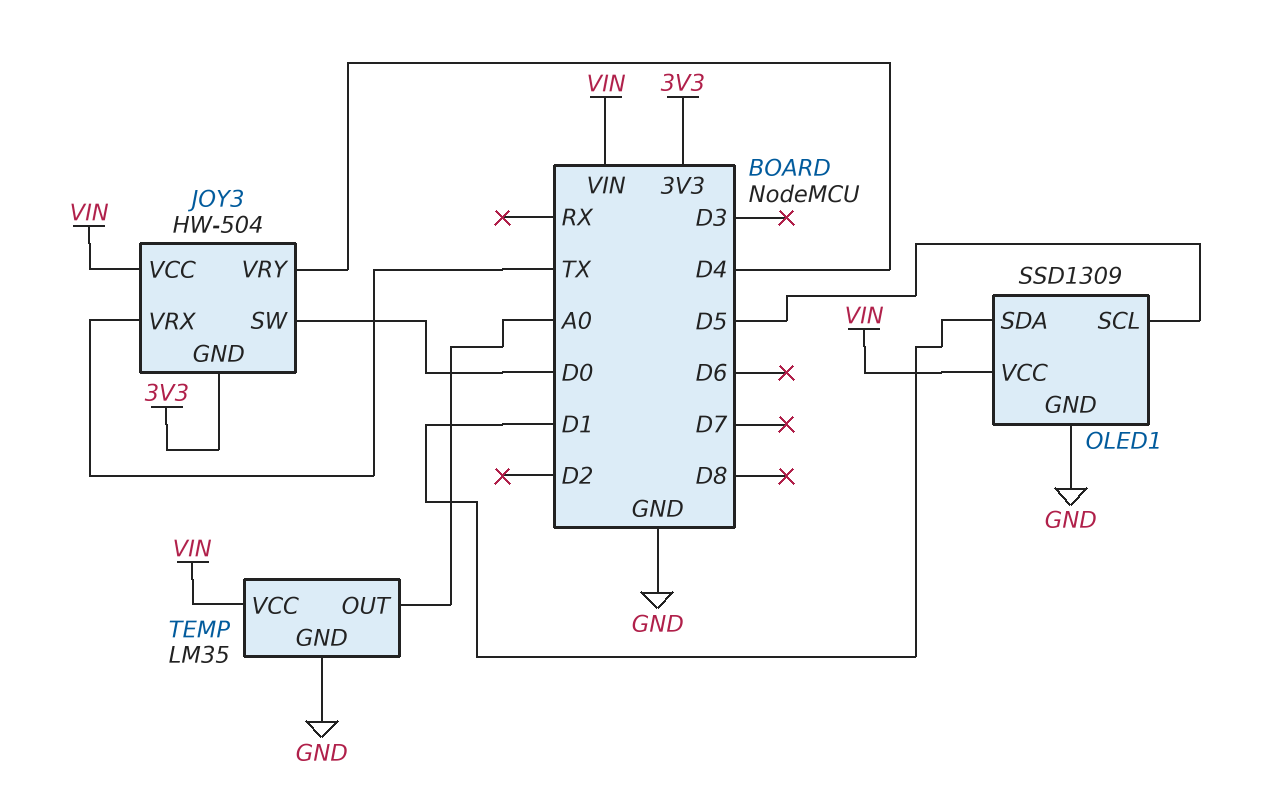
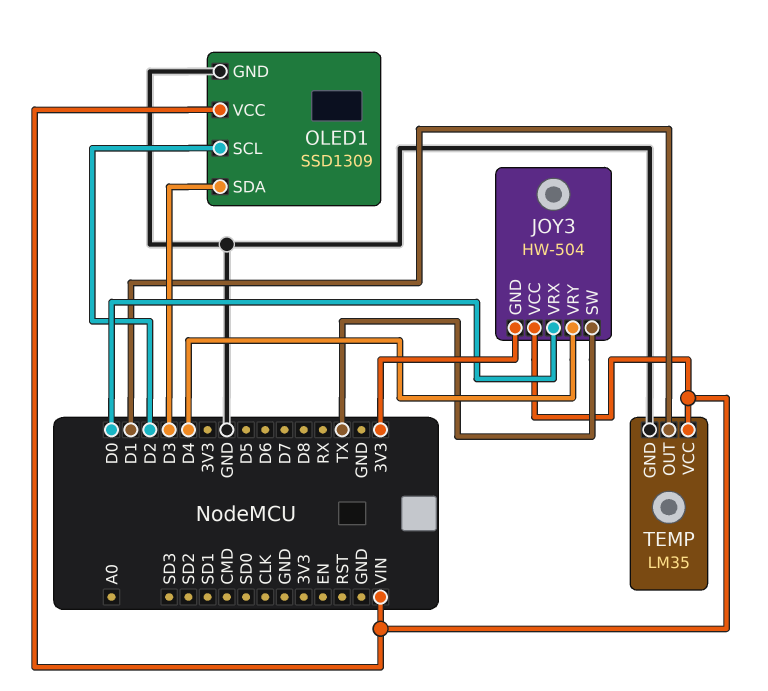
JOY3 pin SW: D0 -> TX
JOY3 pin VRX: TX -> D0
OLED1 pin SCL: D5 -> D2
OLED1 pin SDA: D1 -> D3
TEMP pin OUT: A0 -> D1

